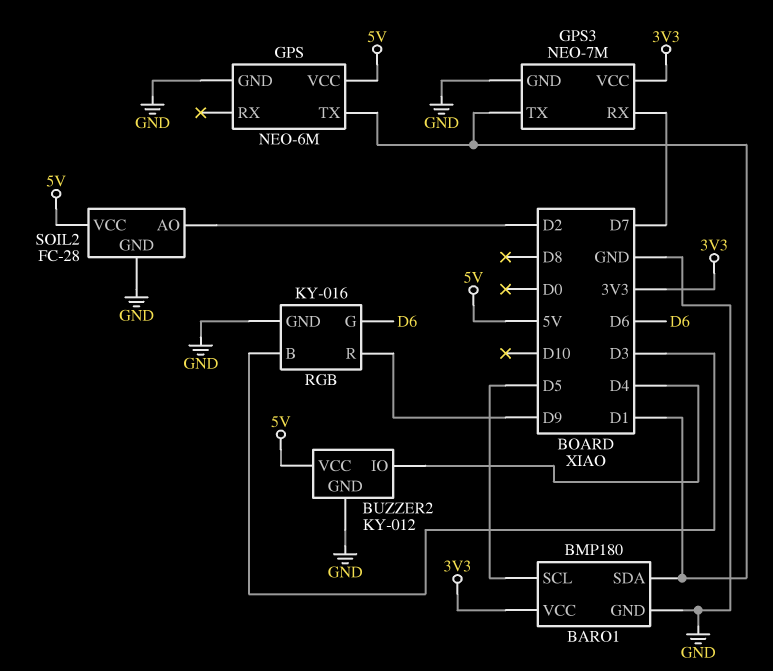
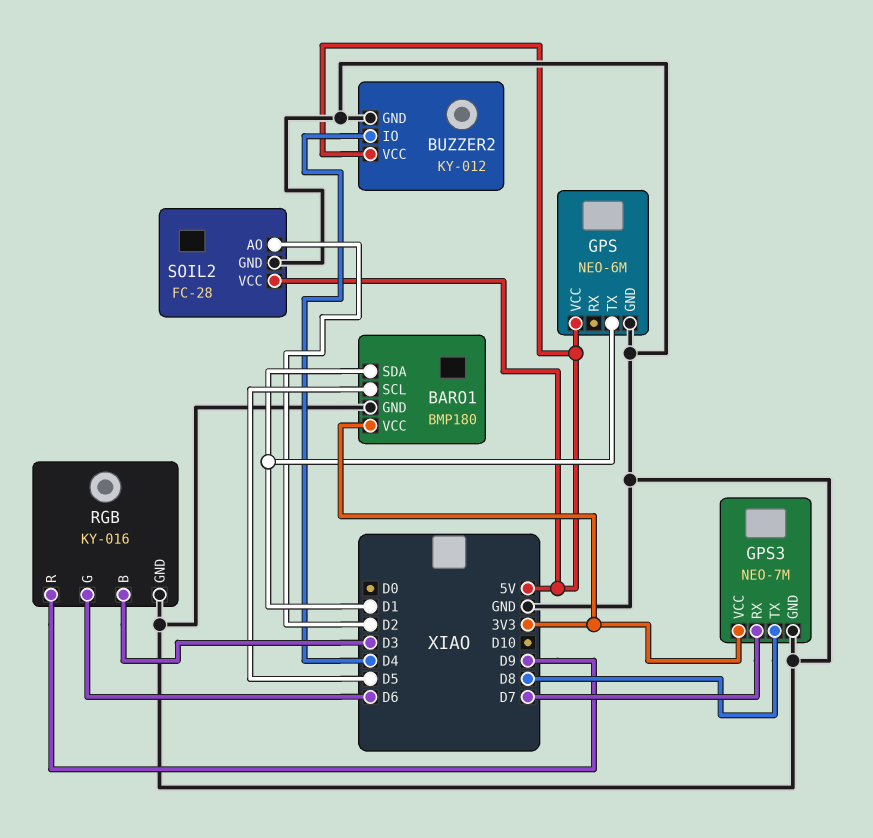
GPS3 pin TX: D1 -> D8

